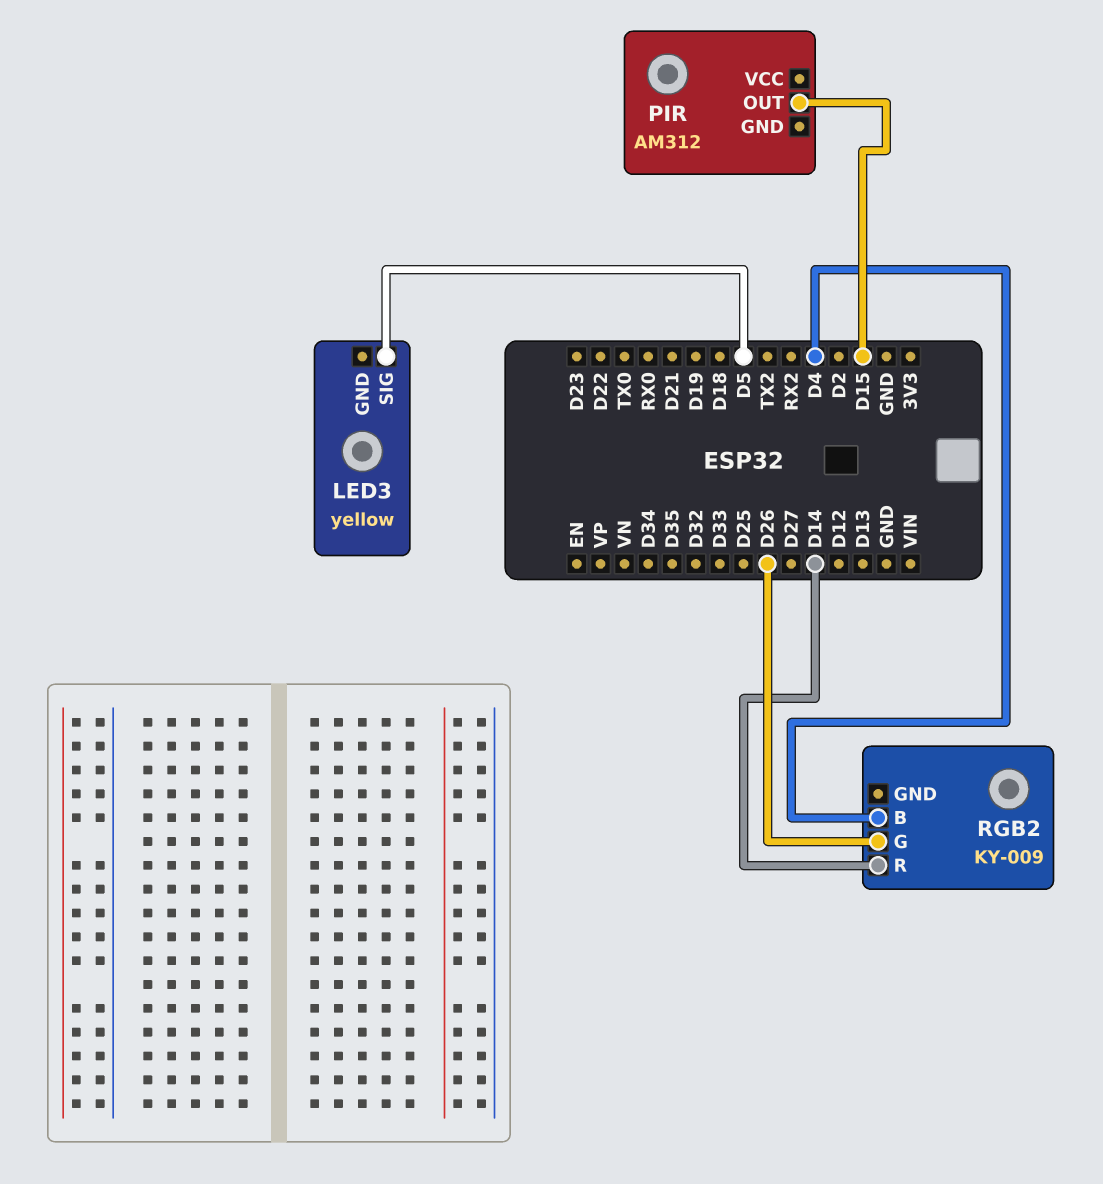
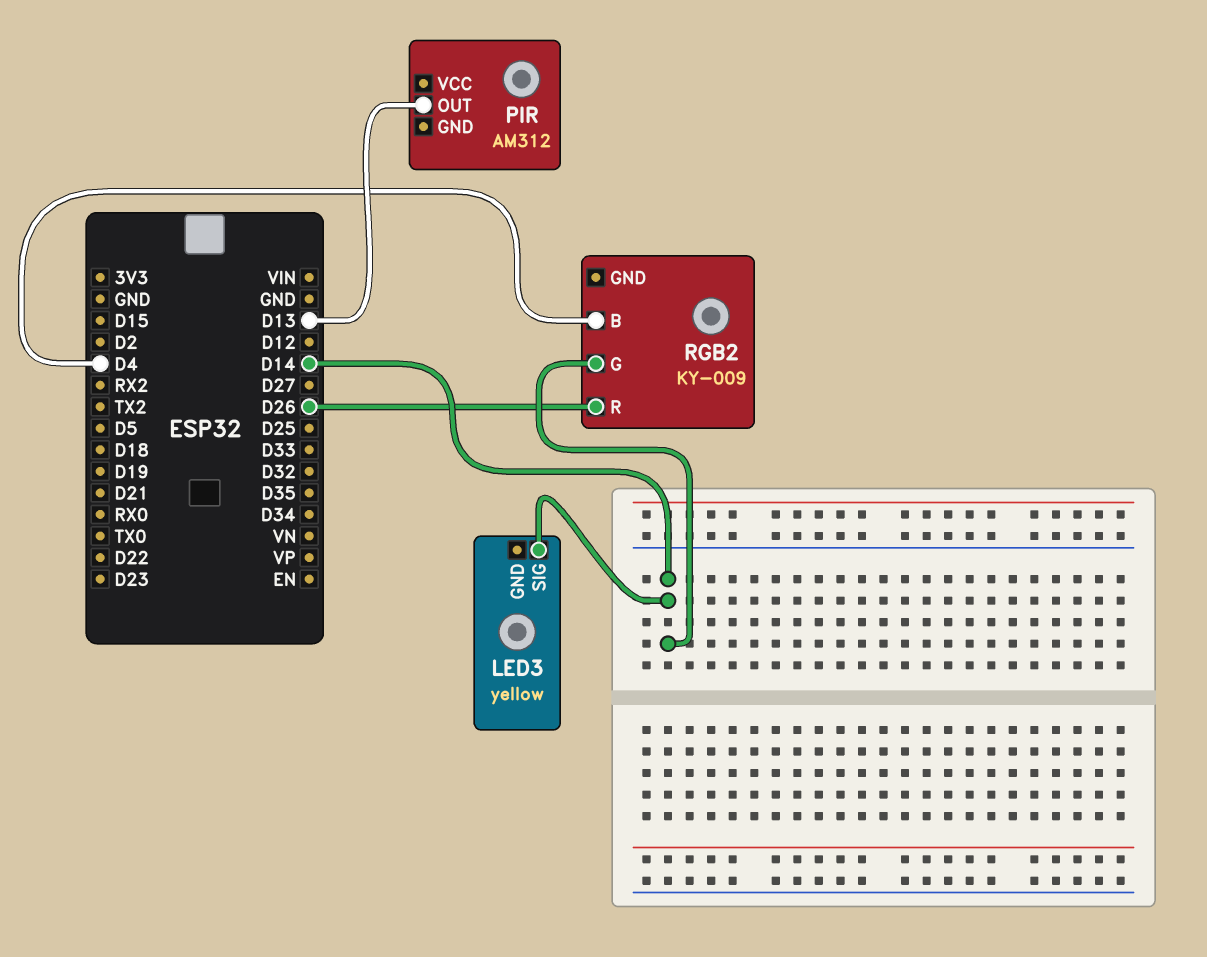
LED3 pin SIG: D5 -> D14
PIR pin OUT: D15 -> D13
RGB2 pin G: D26 -> D14
RGB2 pin R: D14 -> D26

